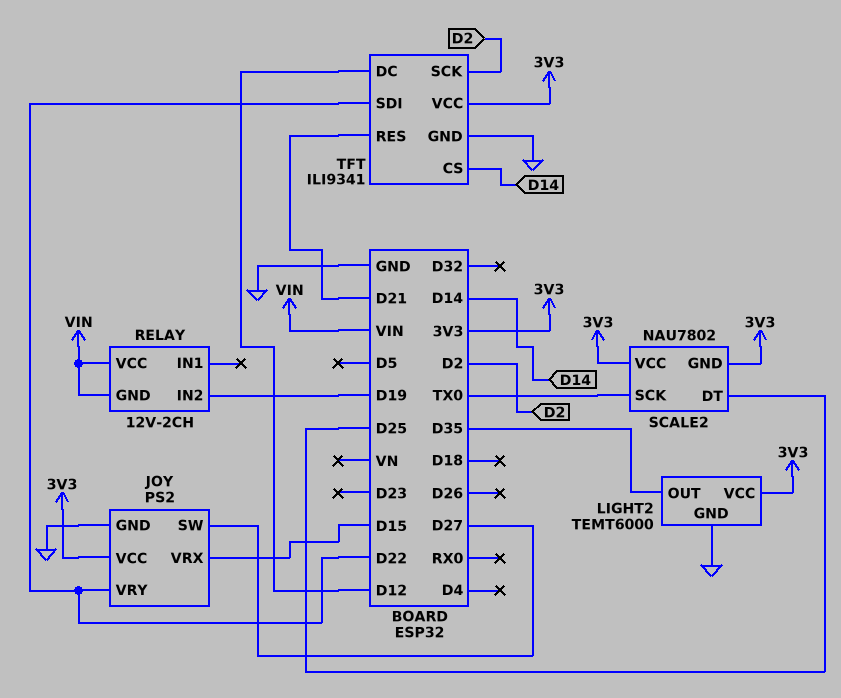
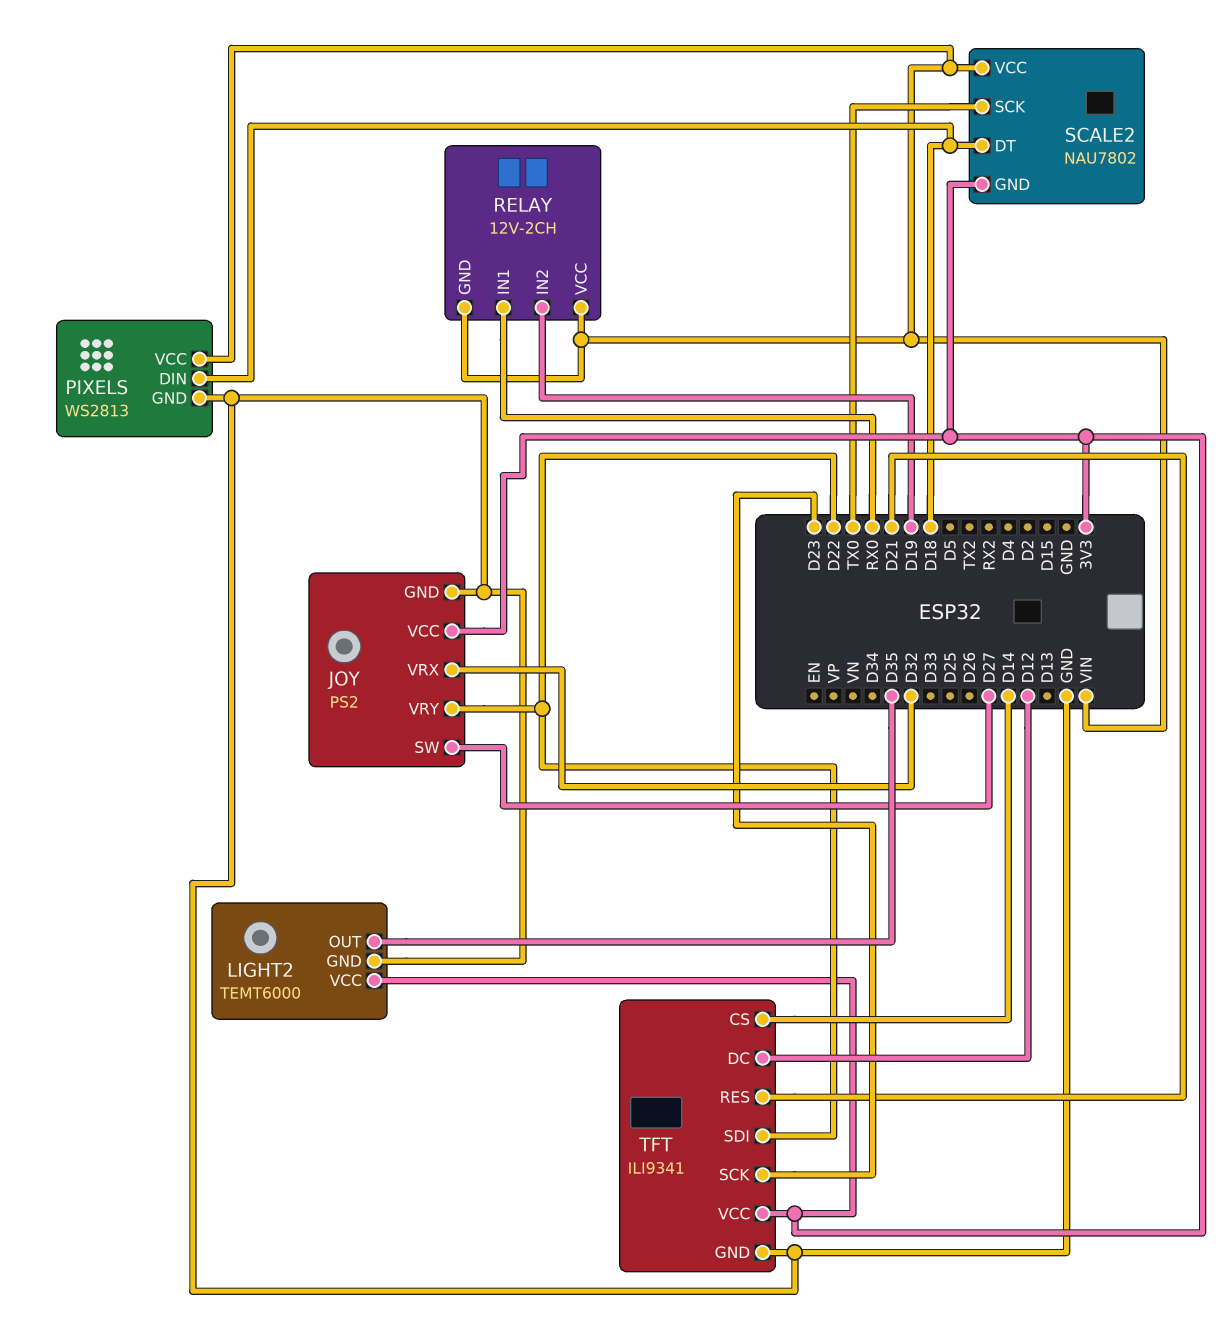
JOY pin VRX: D15 -> D32
PIXELS: none -> WS2813
PIXELS pin DIN: none -> D18
PIXELS pin GND: none -> GND
PIXELS pin VCC: none -> VIN
RELAY pin IN1: none -> RX0
SCALE2 pin DT: D25 -> D18
SCALE2 pin VCC: 3V3 -> VIN
TFT pin SCK: D2 -> D23

